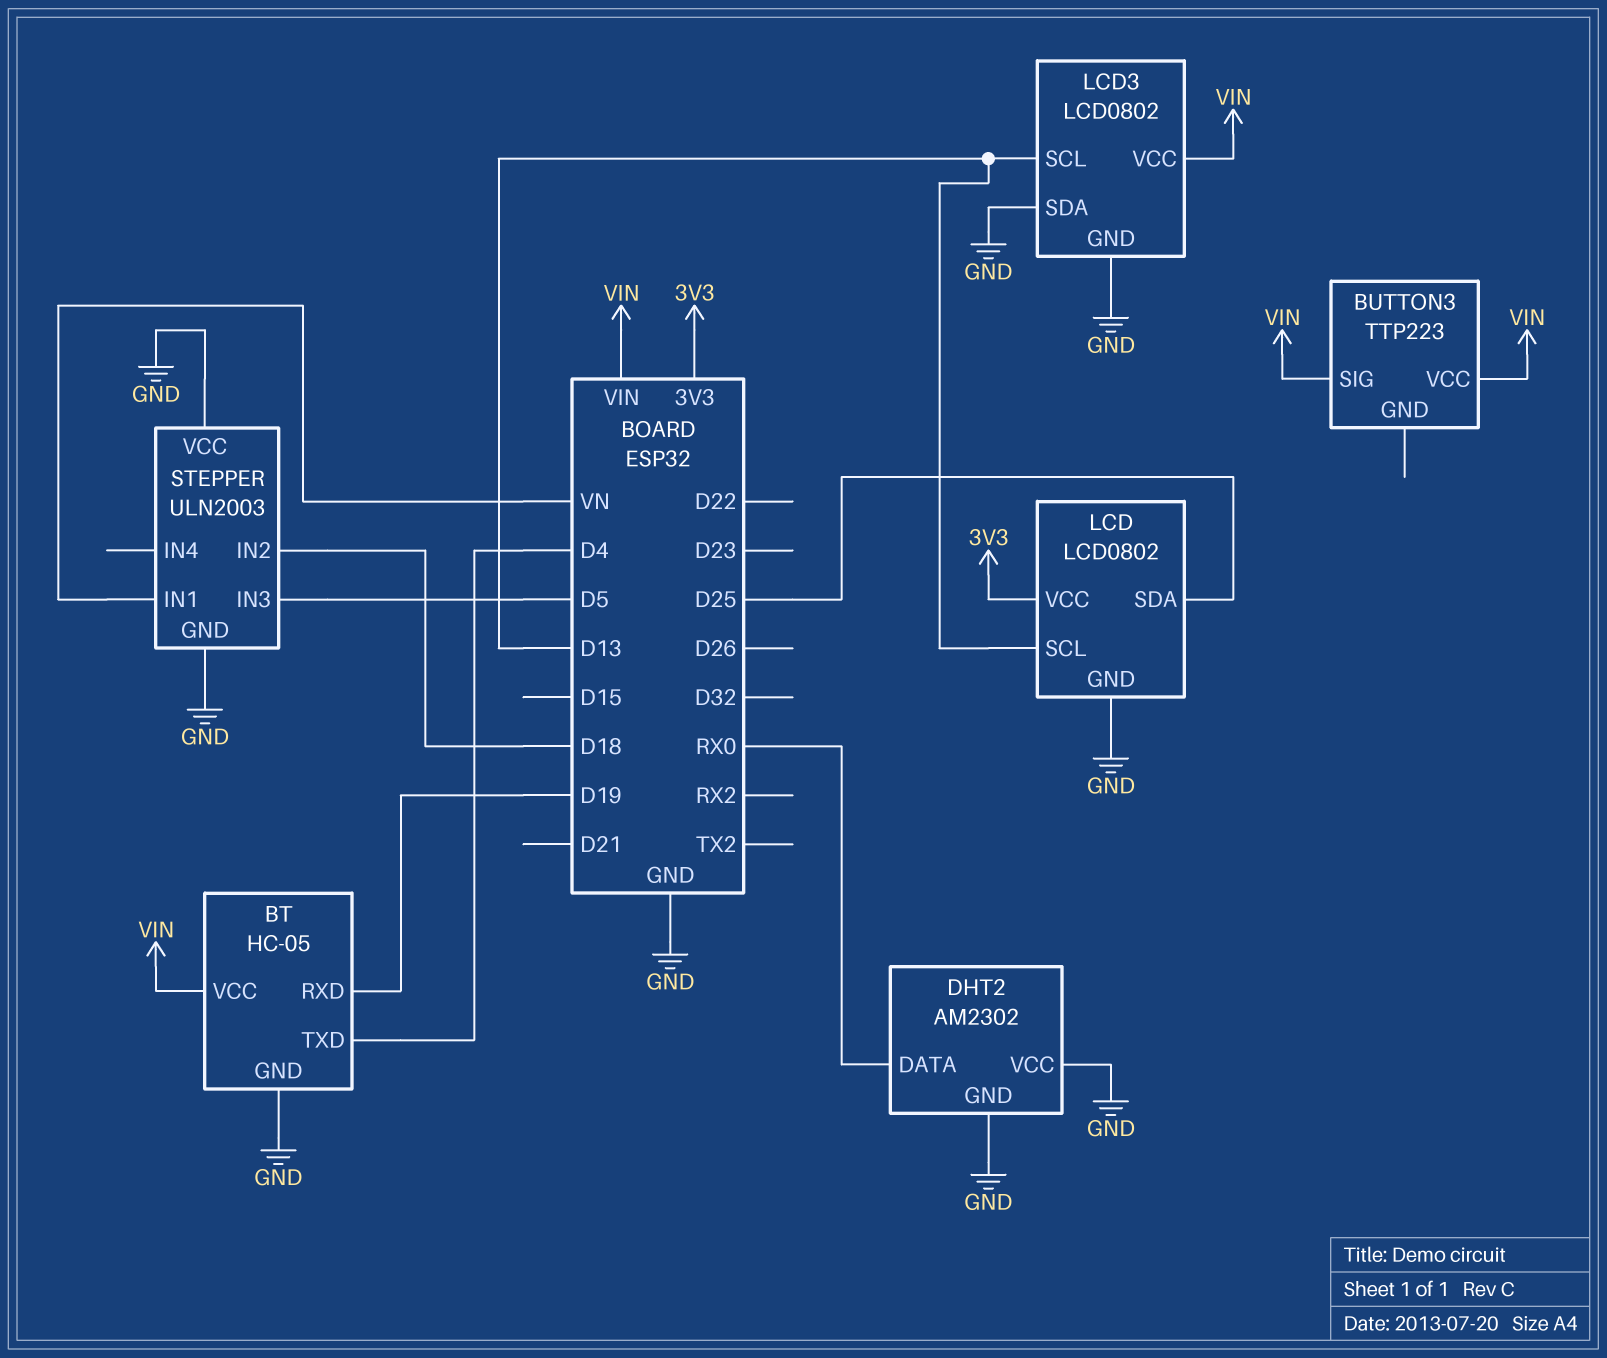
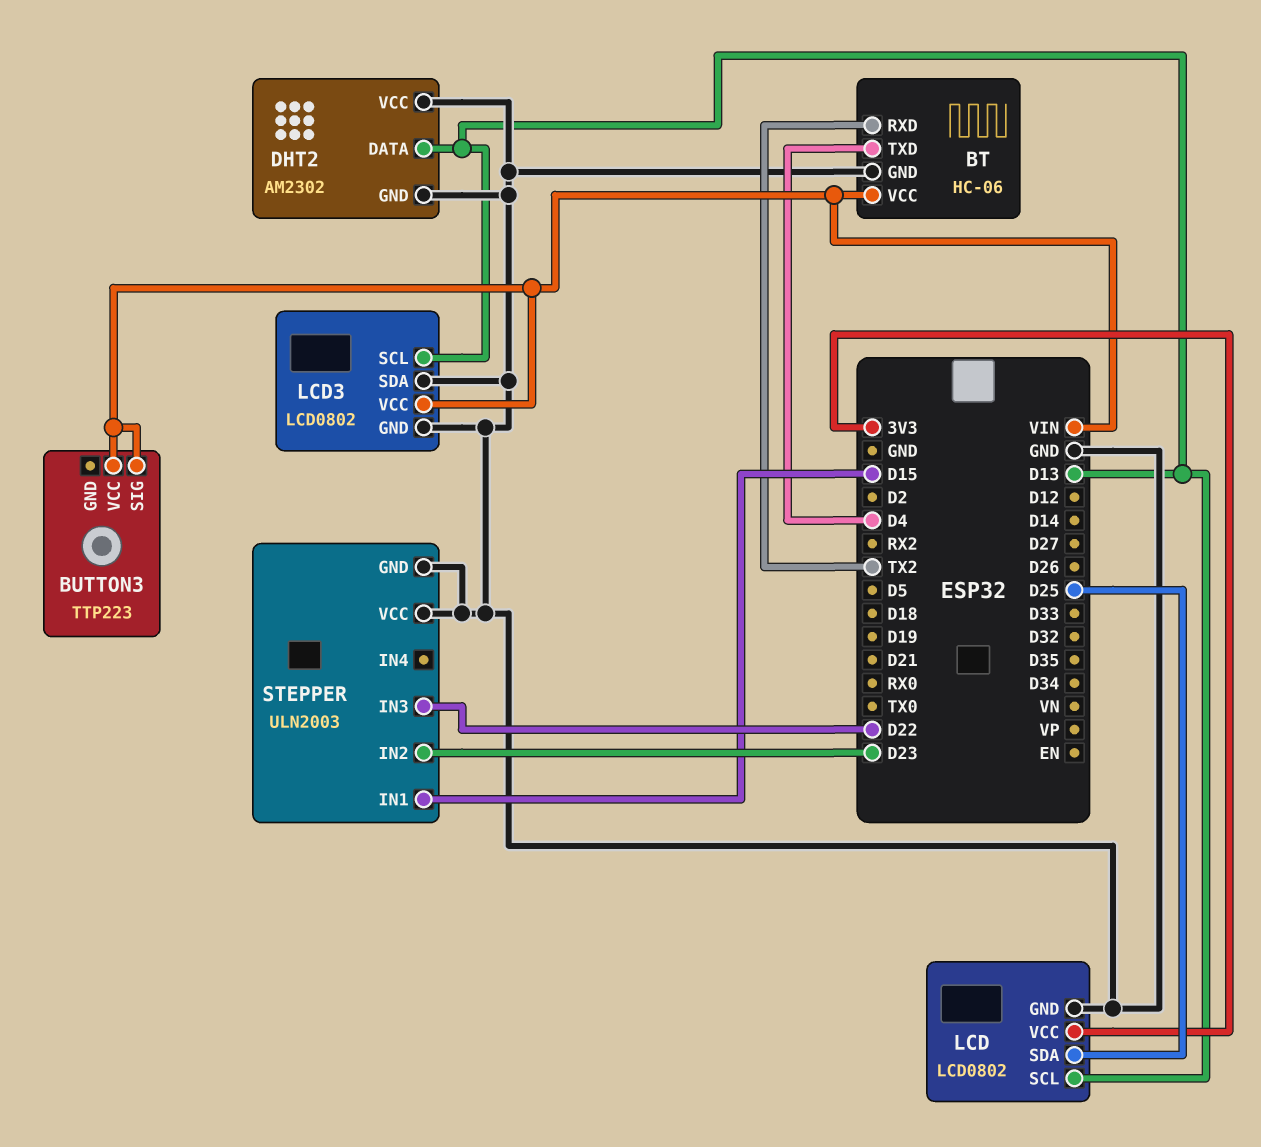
BT: HC-05 -> HC-06
BT pin RXD: D19 -> TX2
DHT2 pin DATA: RX0 -> D13
STEPPER pin IN1: VN -> D15
STEPPER pin IN2: D18 -> D23
STEPPER pin IN3: D5 -> D22

